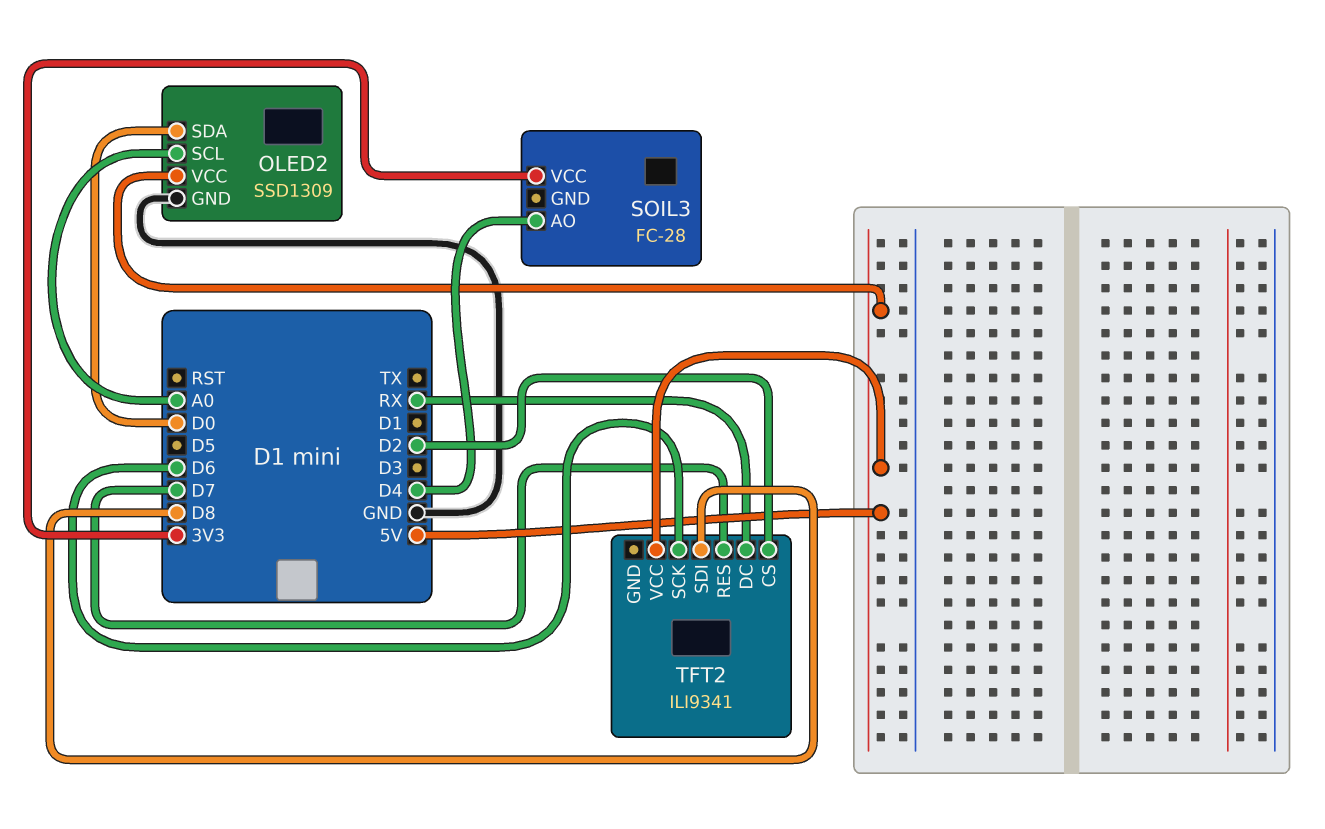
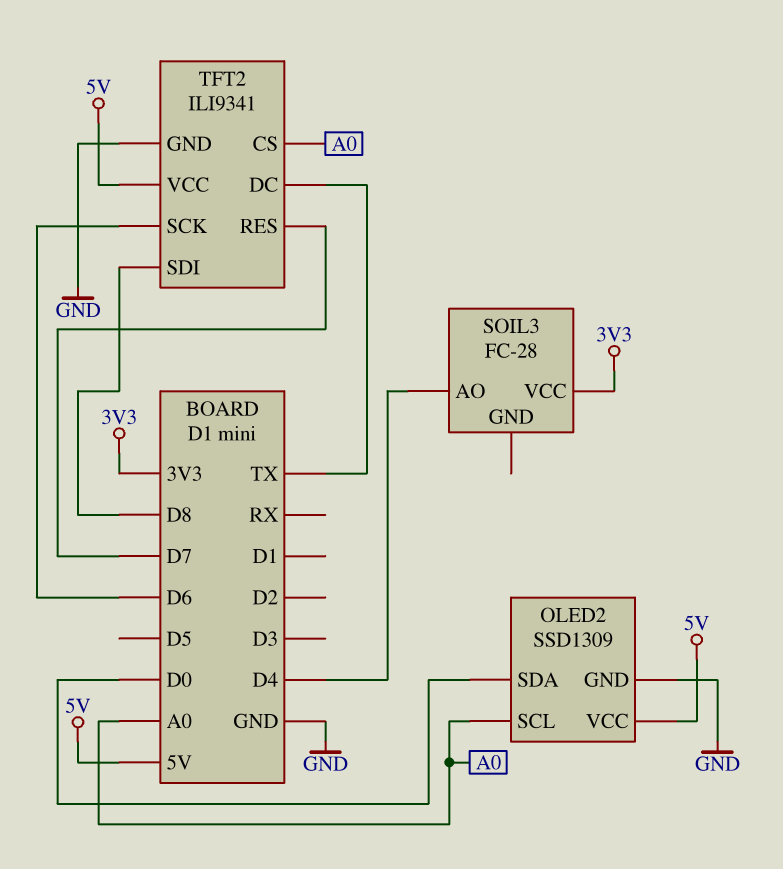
TFT2 pin CS: D2 -> A0
TFT2 pin DC: RX -> TX
TFT2 pin GND: none -> GND

